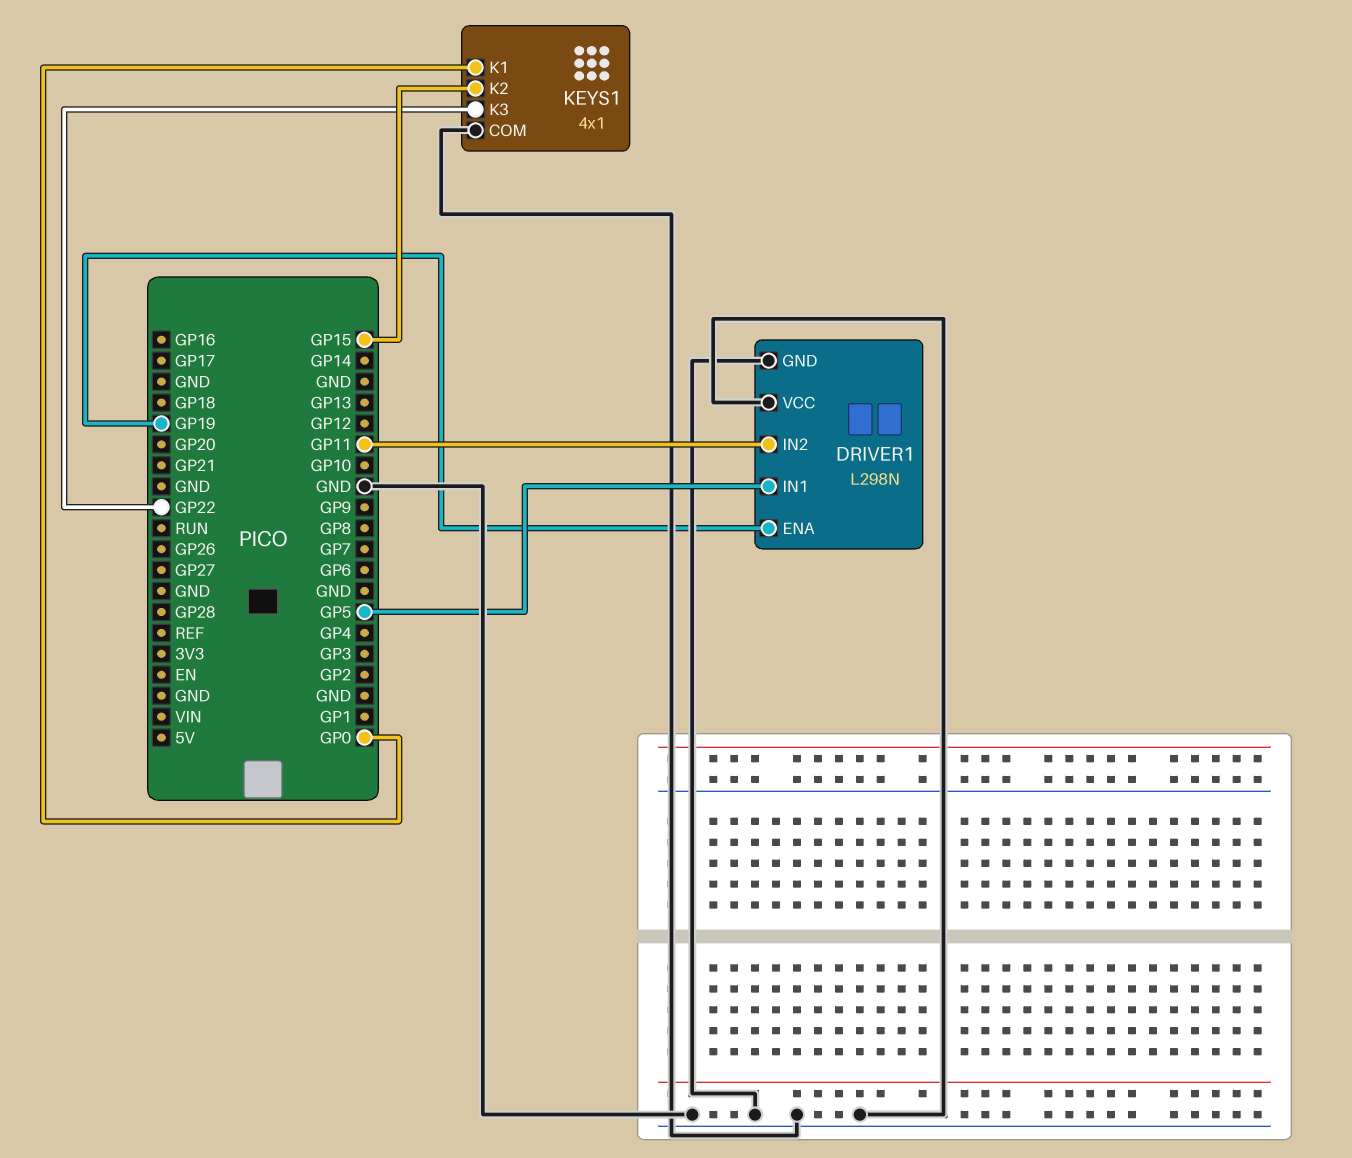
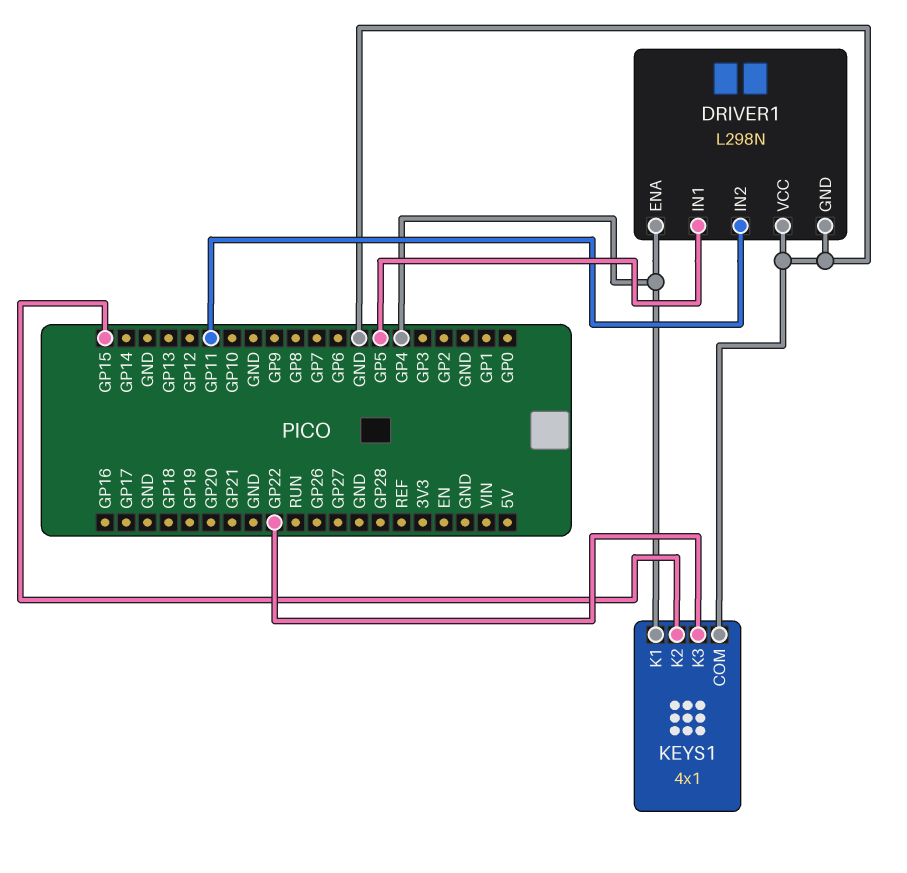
DRIVER1 pin ENA: GP19 -> GP4
KEYS1 pin K1: GP0 -> GP4

